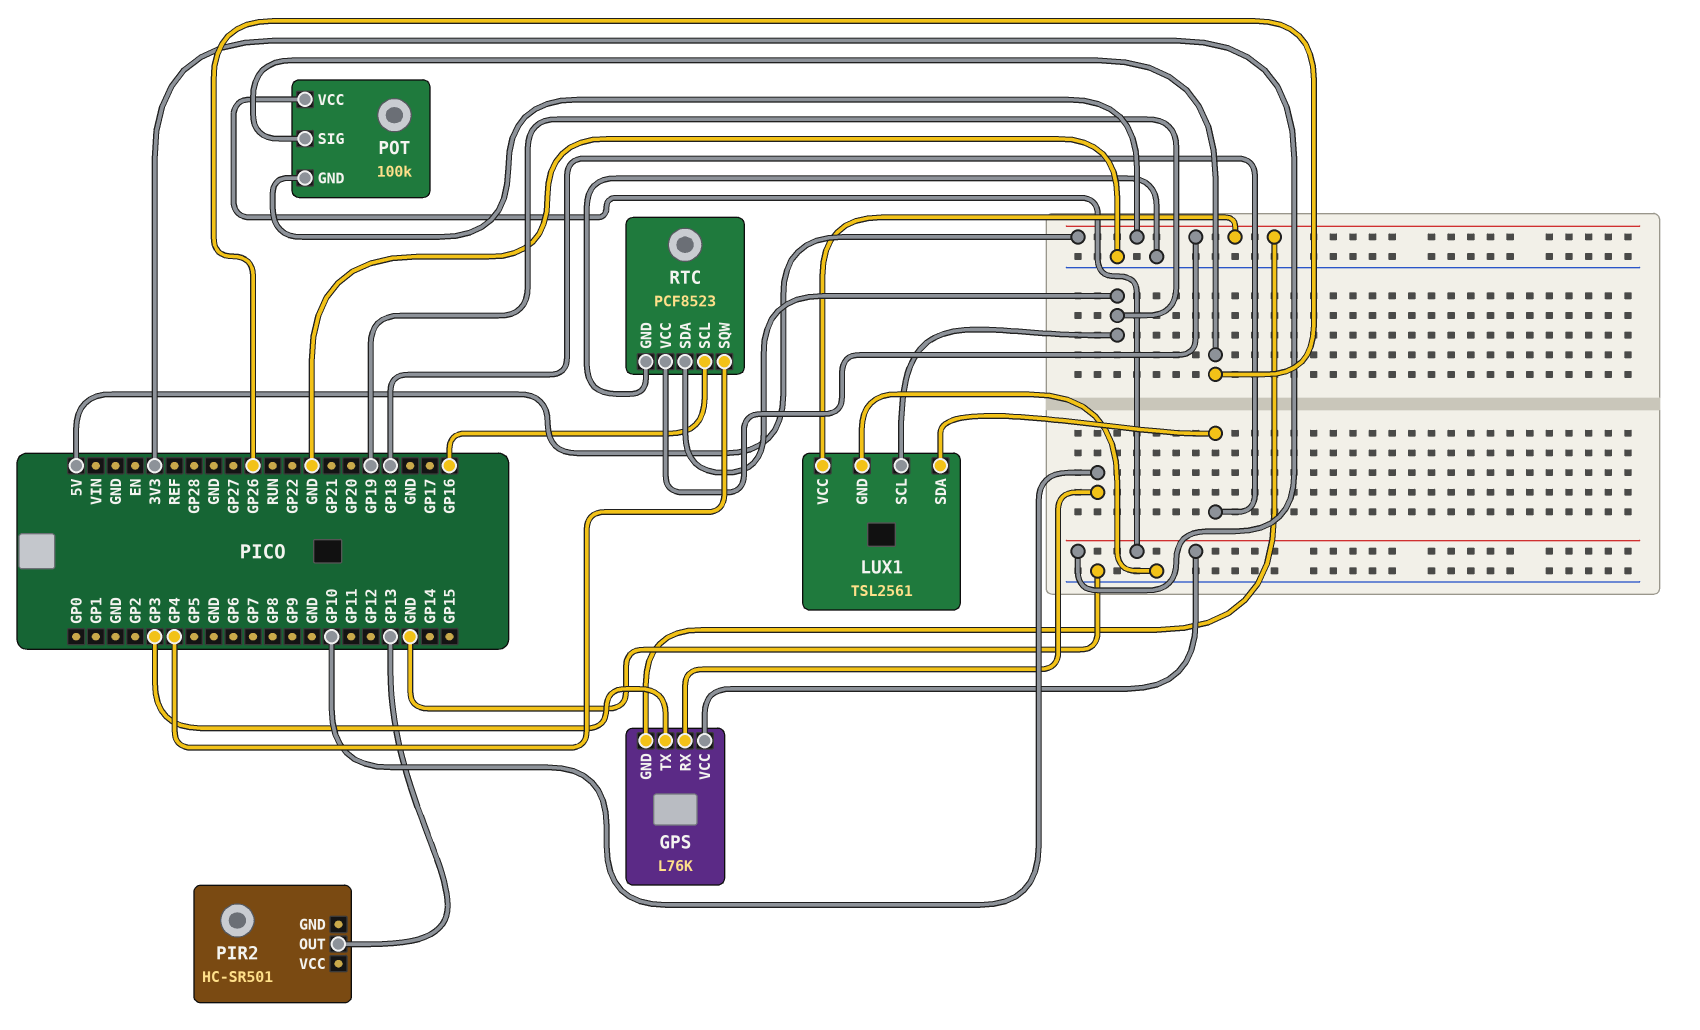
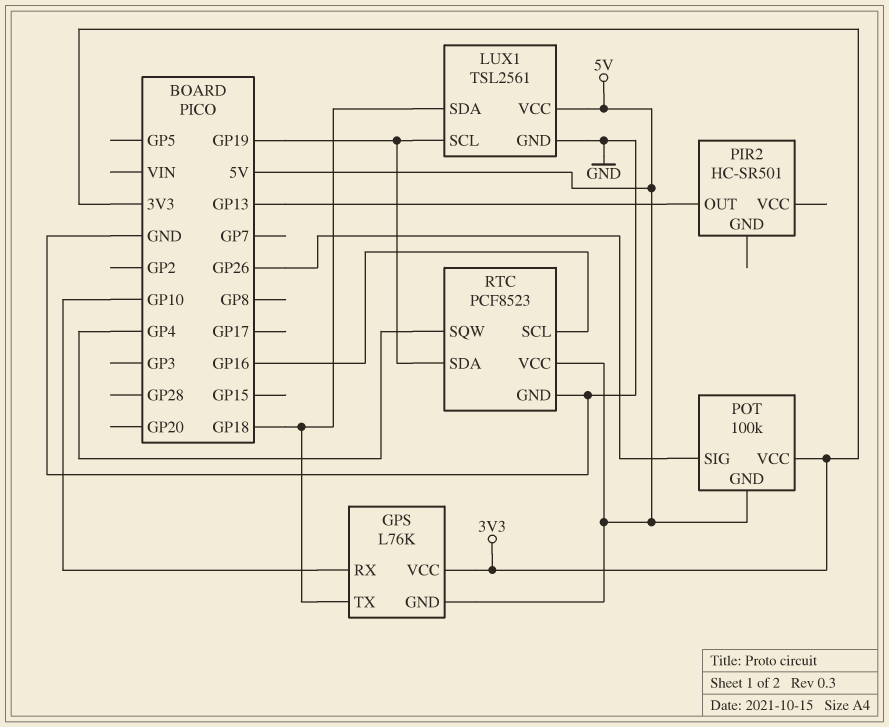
GPS pin TX: GP3 -> GP18

